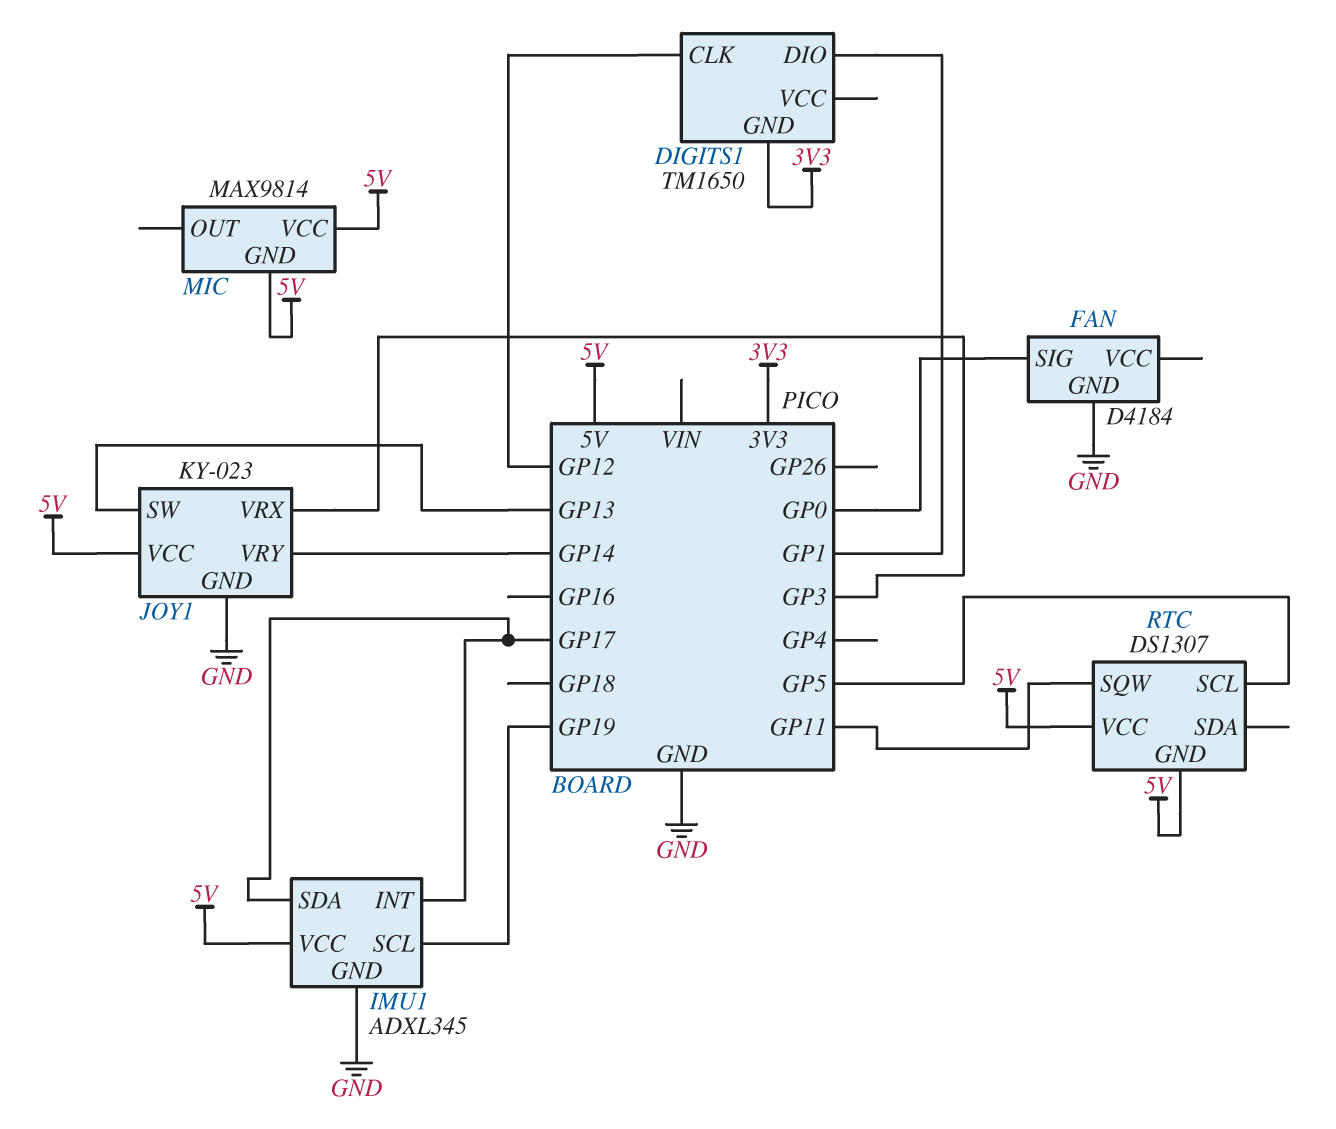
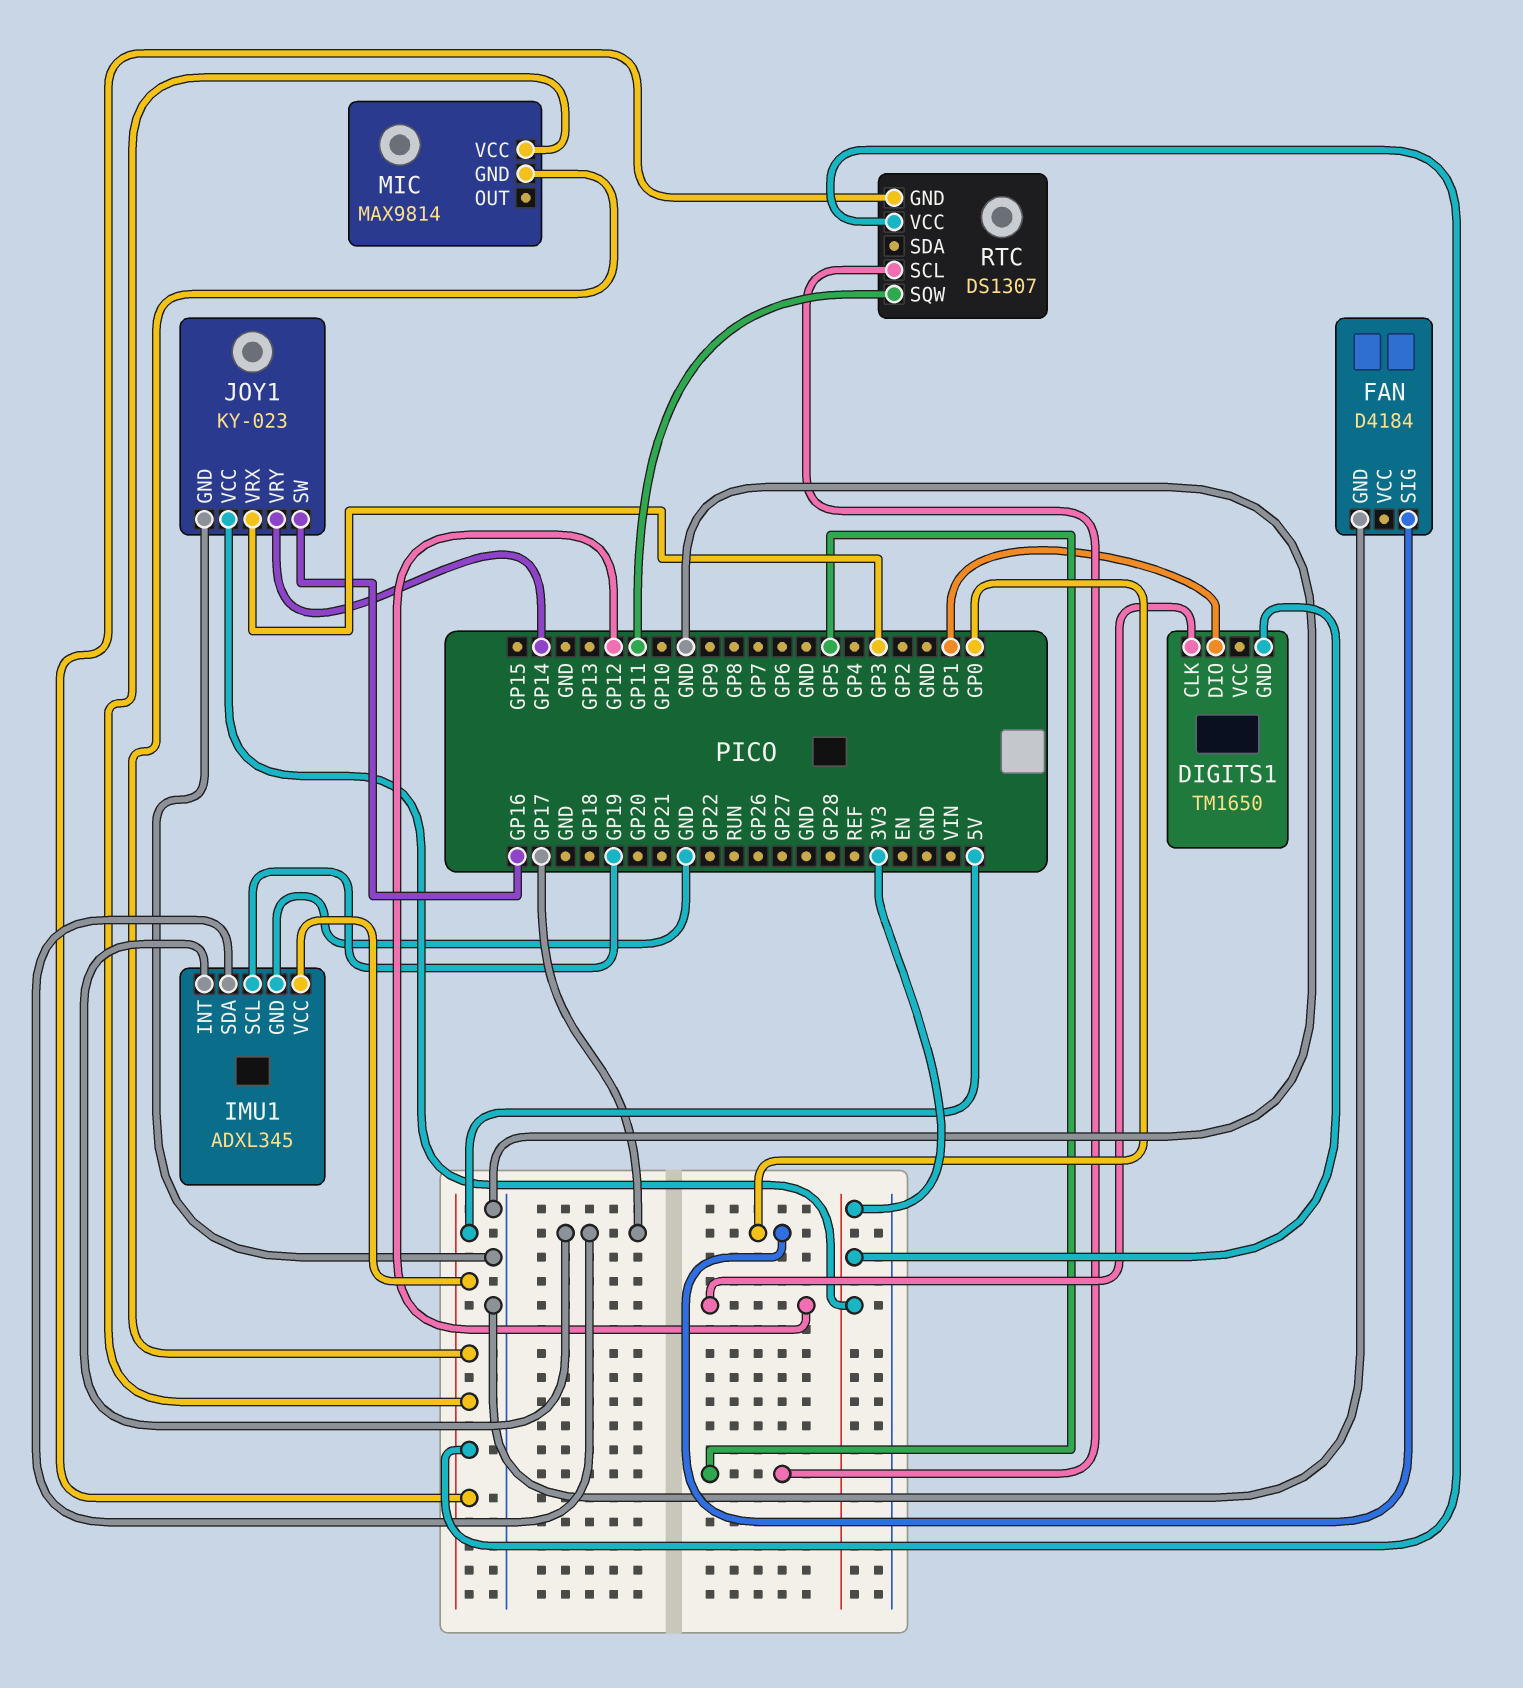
JOY1 pin SW: GP13 -> GP16
JOY1 pin VCC: 5V -> 3V3

